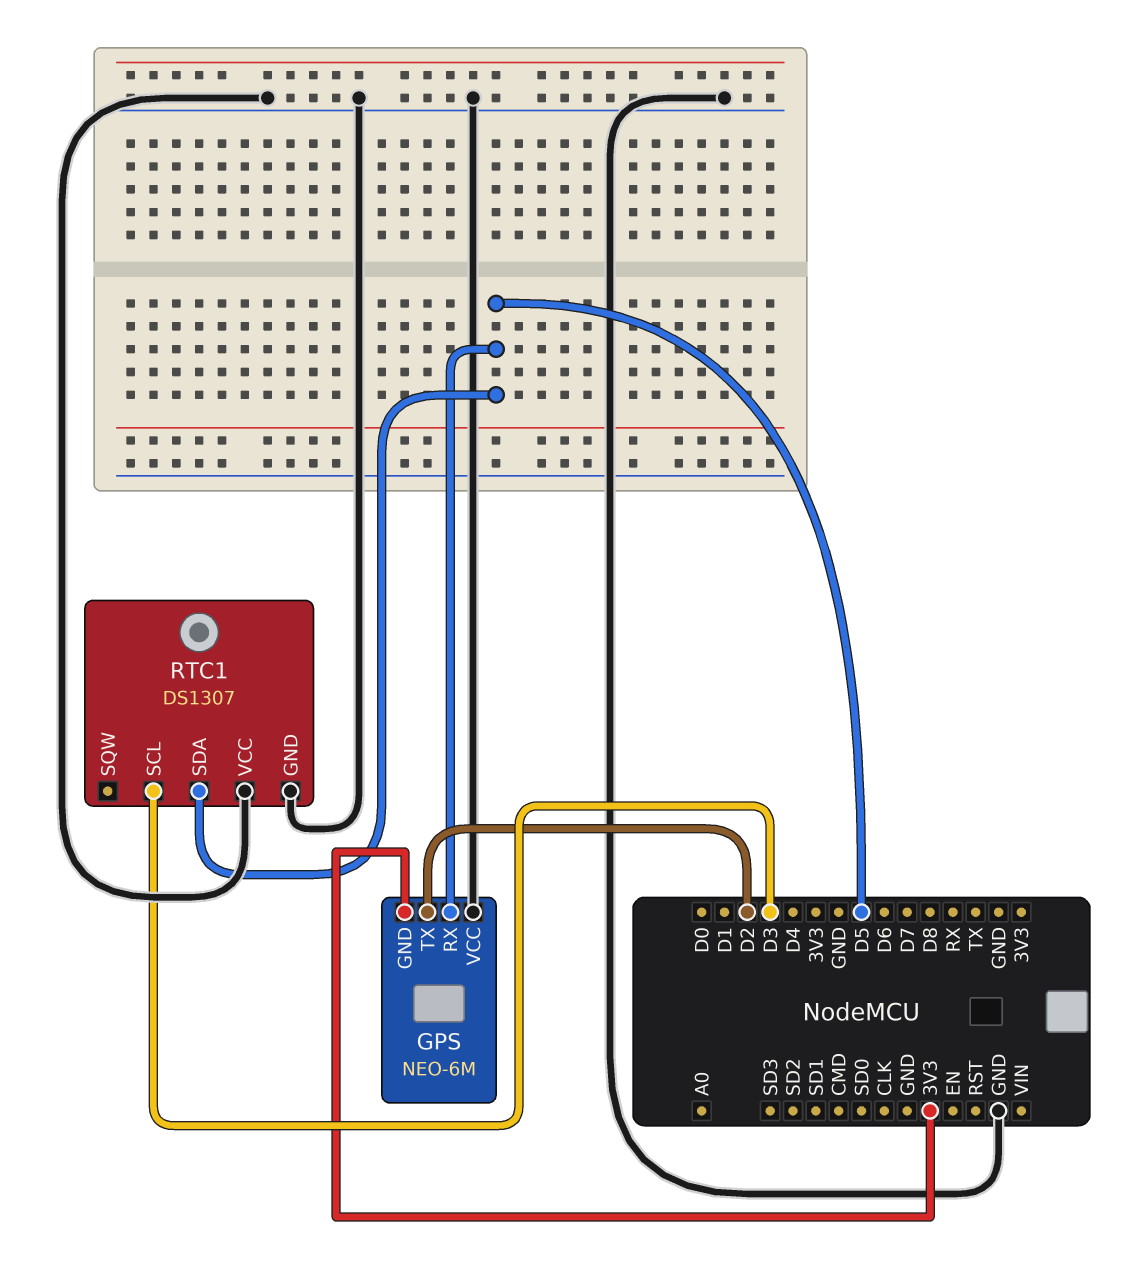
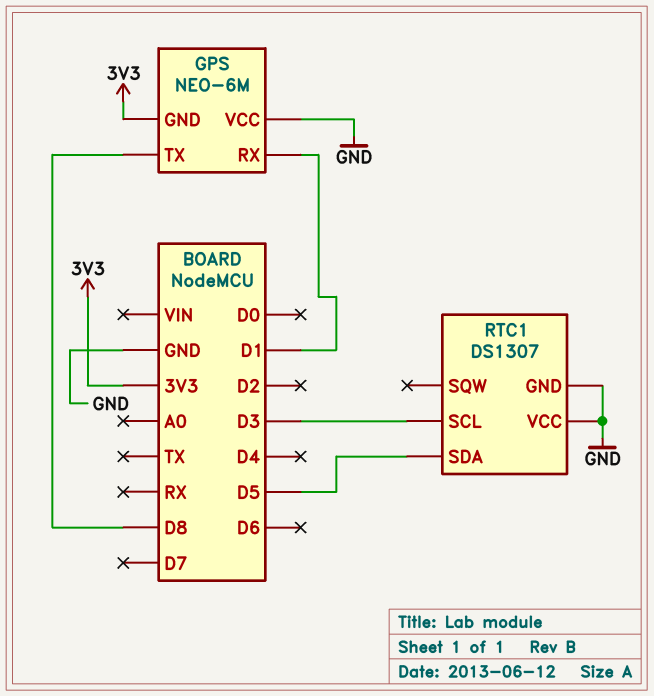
GPS pin RX: D5 -> D1
GPS pin TX: D2 -> D8

